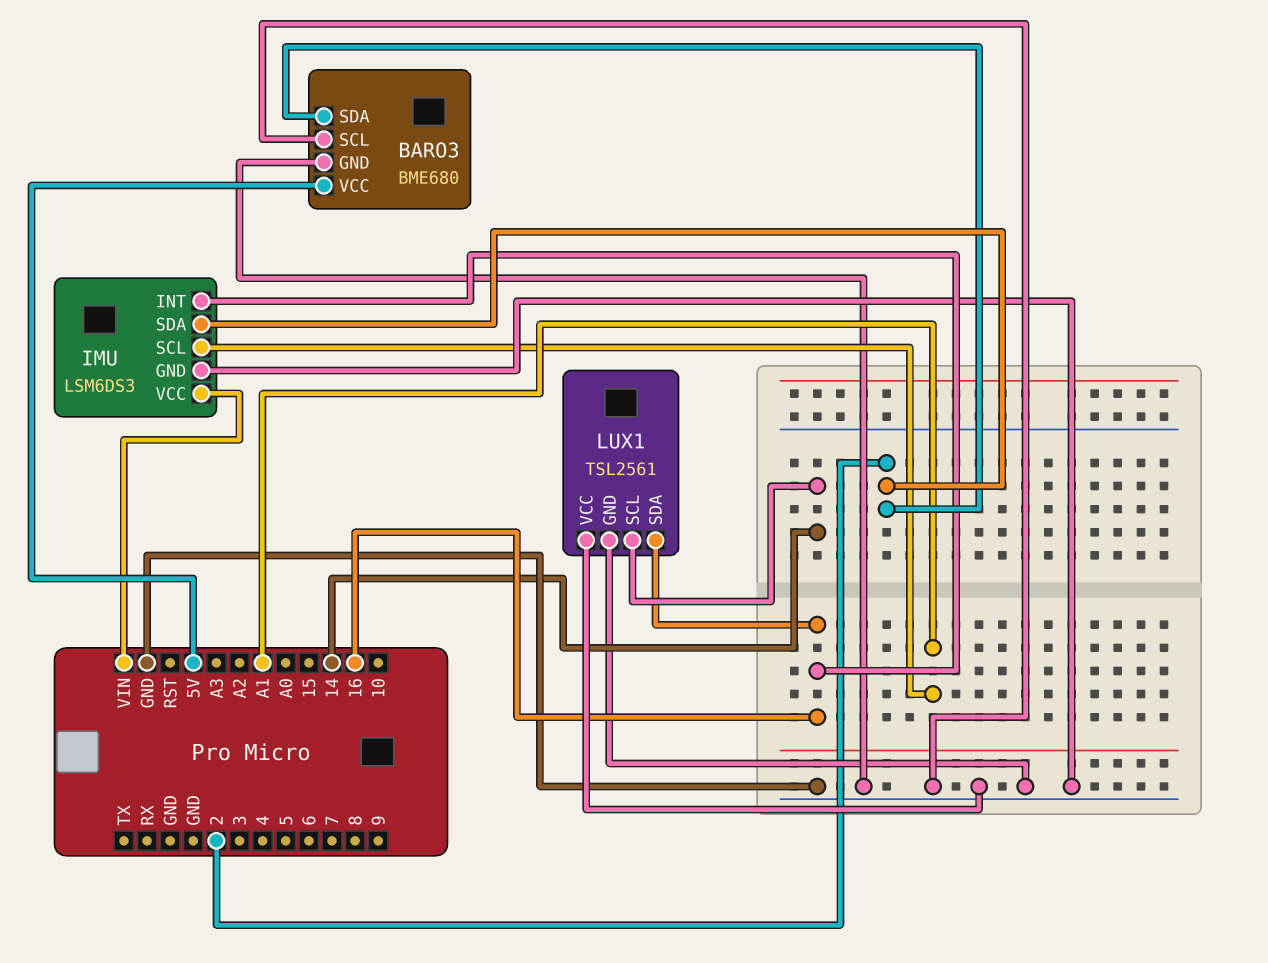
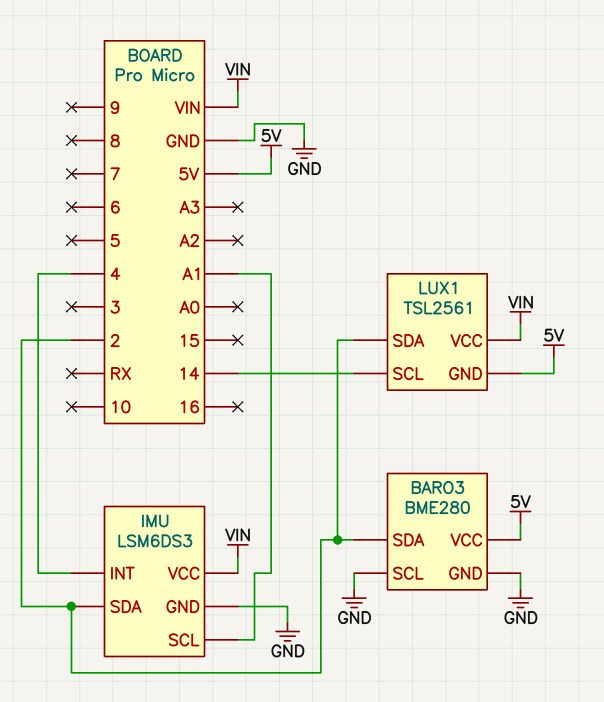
BARO3: BME680 -> BME280
IMU pin INT: 16 -> 4
LUX1 pin GND: GND -> 5V
LUX1 pin SDA: 16 -> 2
LUX1 pin VCC: GND -> VIN

